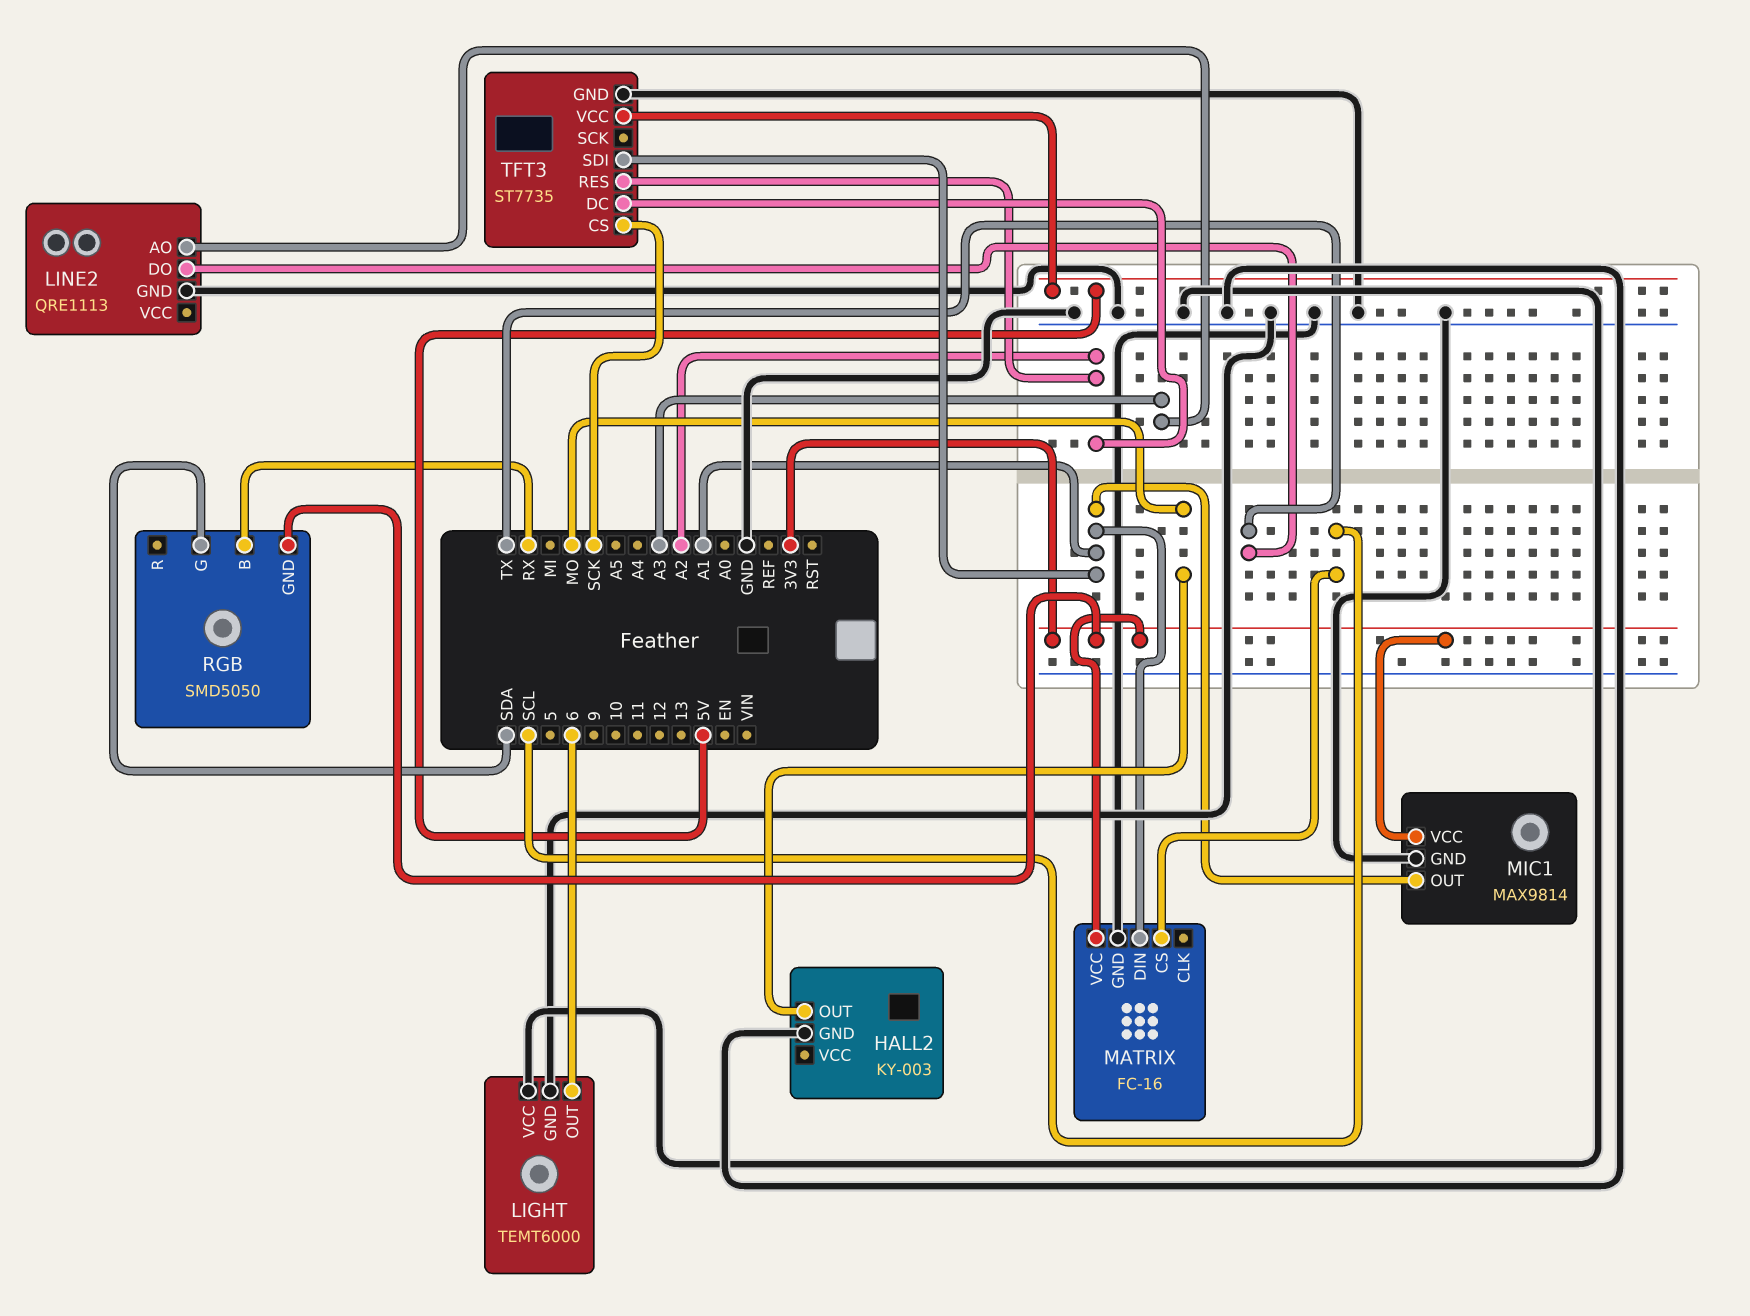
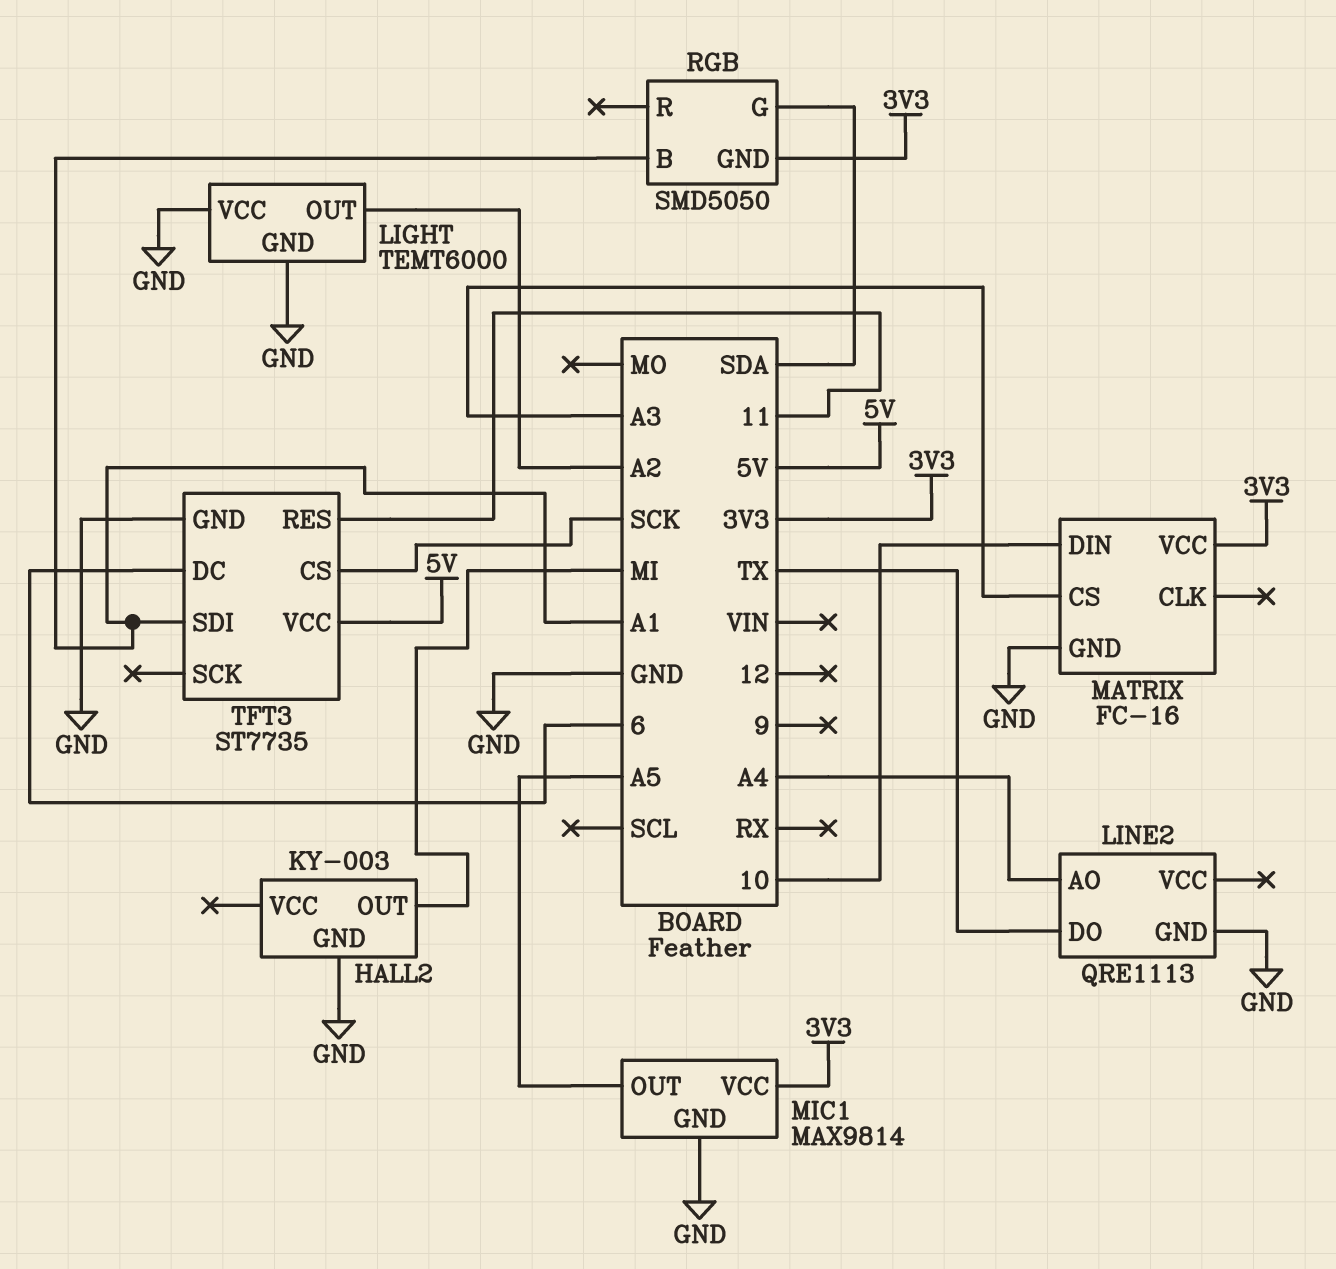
HALL2 pin OUT: MO -> MI
LIGHT pin OUT: 6 -> A2
LINE2 pin AO: A3 -> A4
MATRIX pin CS: SCL -> A3
MATRIX pin DIN: A1 -> 10
MIC1 pin OUT: A1 -> A5
RGB pin B: RX -> A1
TFT3 pin DC: A2 -> 6
TFT3 pin RES: A2 -> 11

